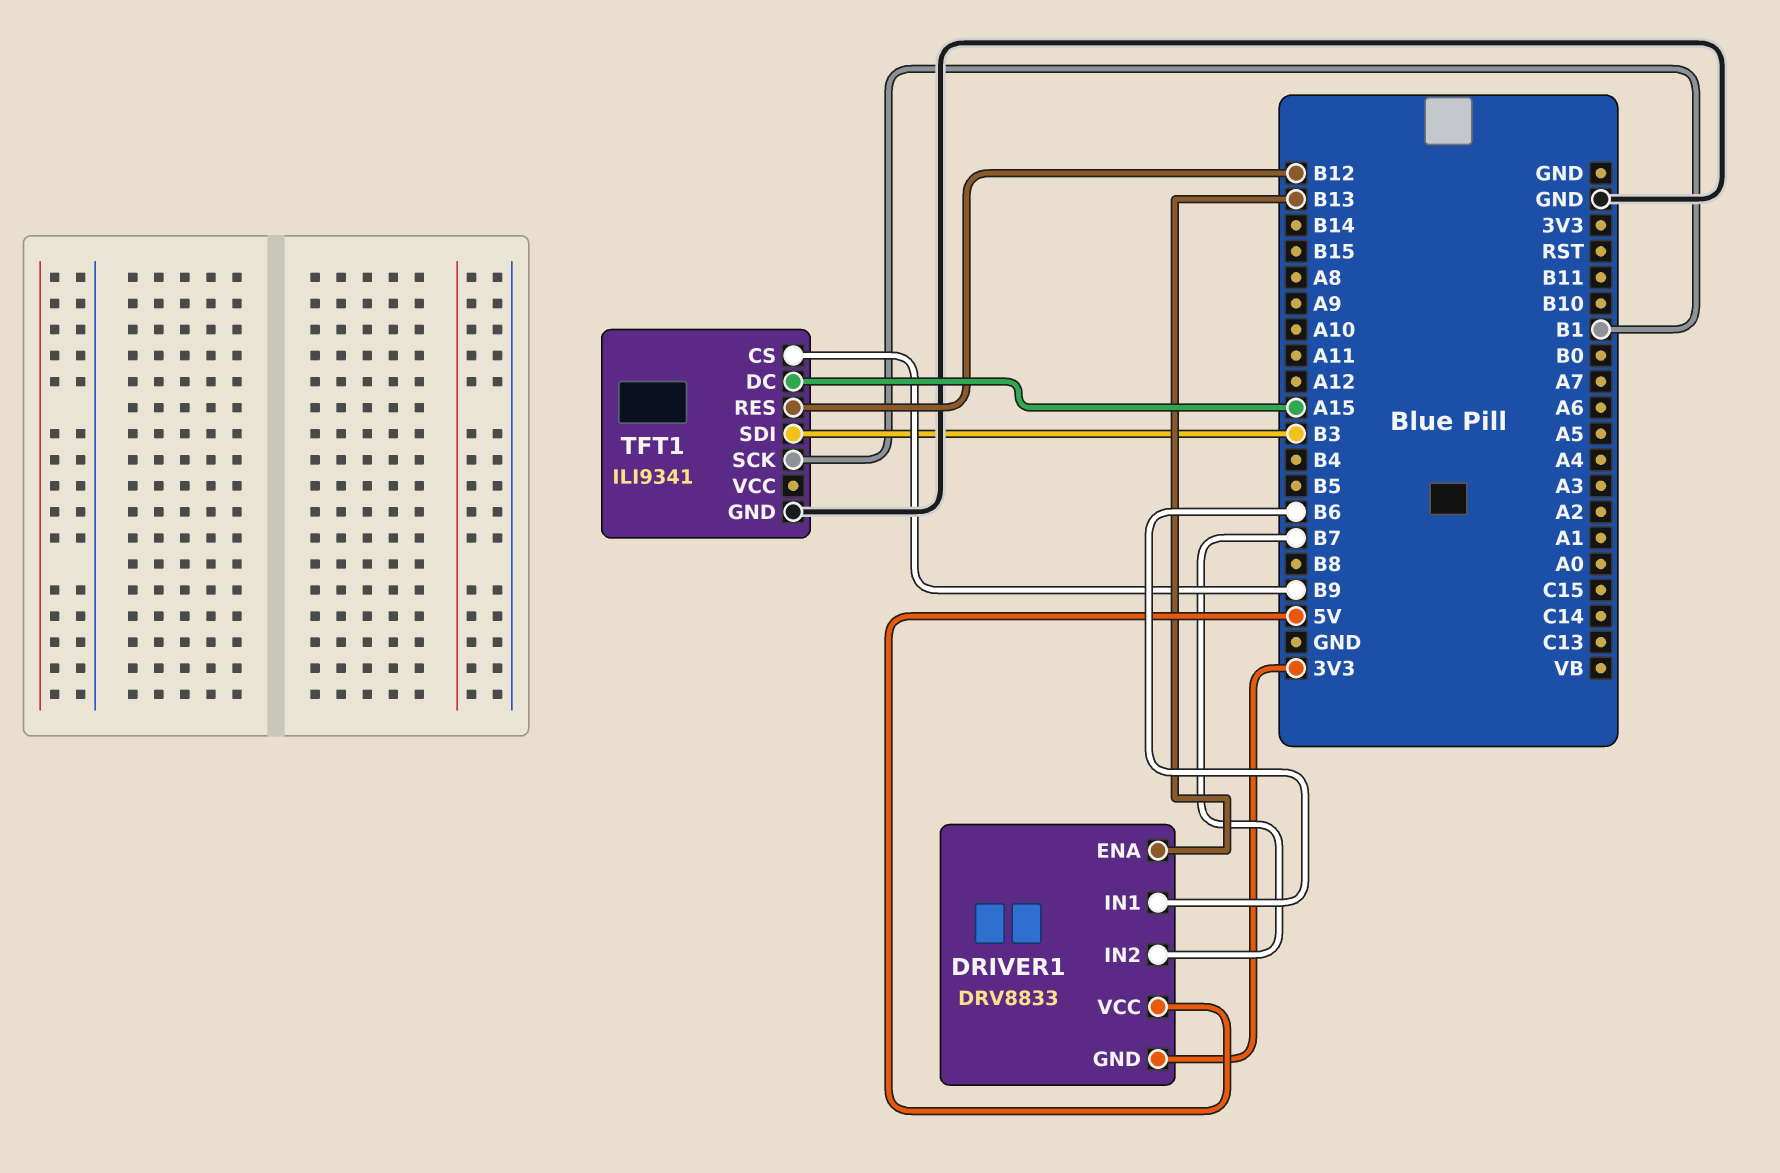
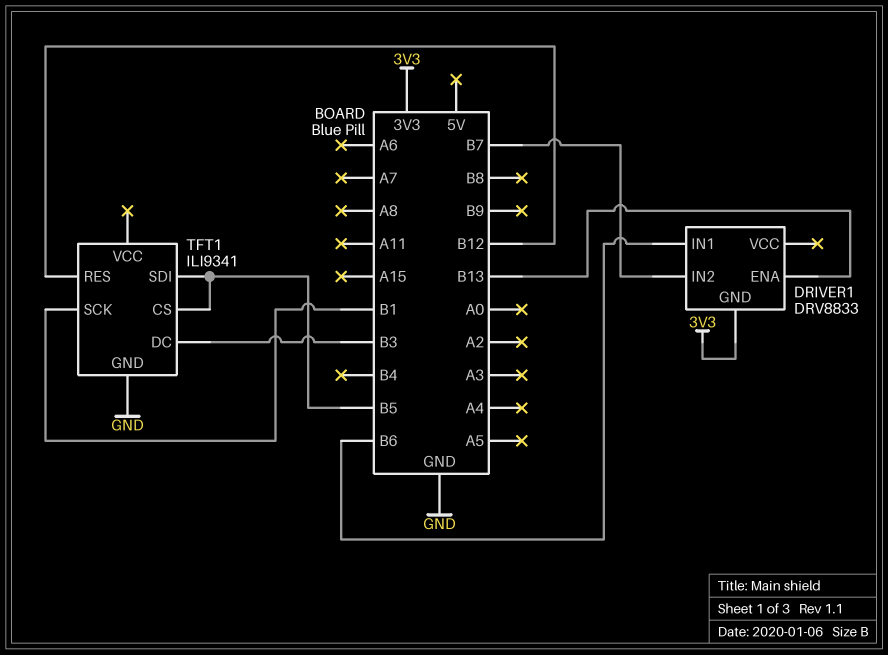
DRIVER1 pin VCC: 5V -> none
TFT1 pin CS: B9 -> B5
TFT1 pin DC: A15 -> B3
TFT1 pin SDI: B3 -> B5

